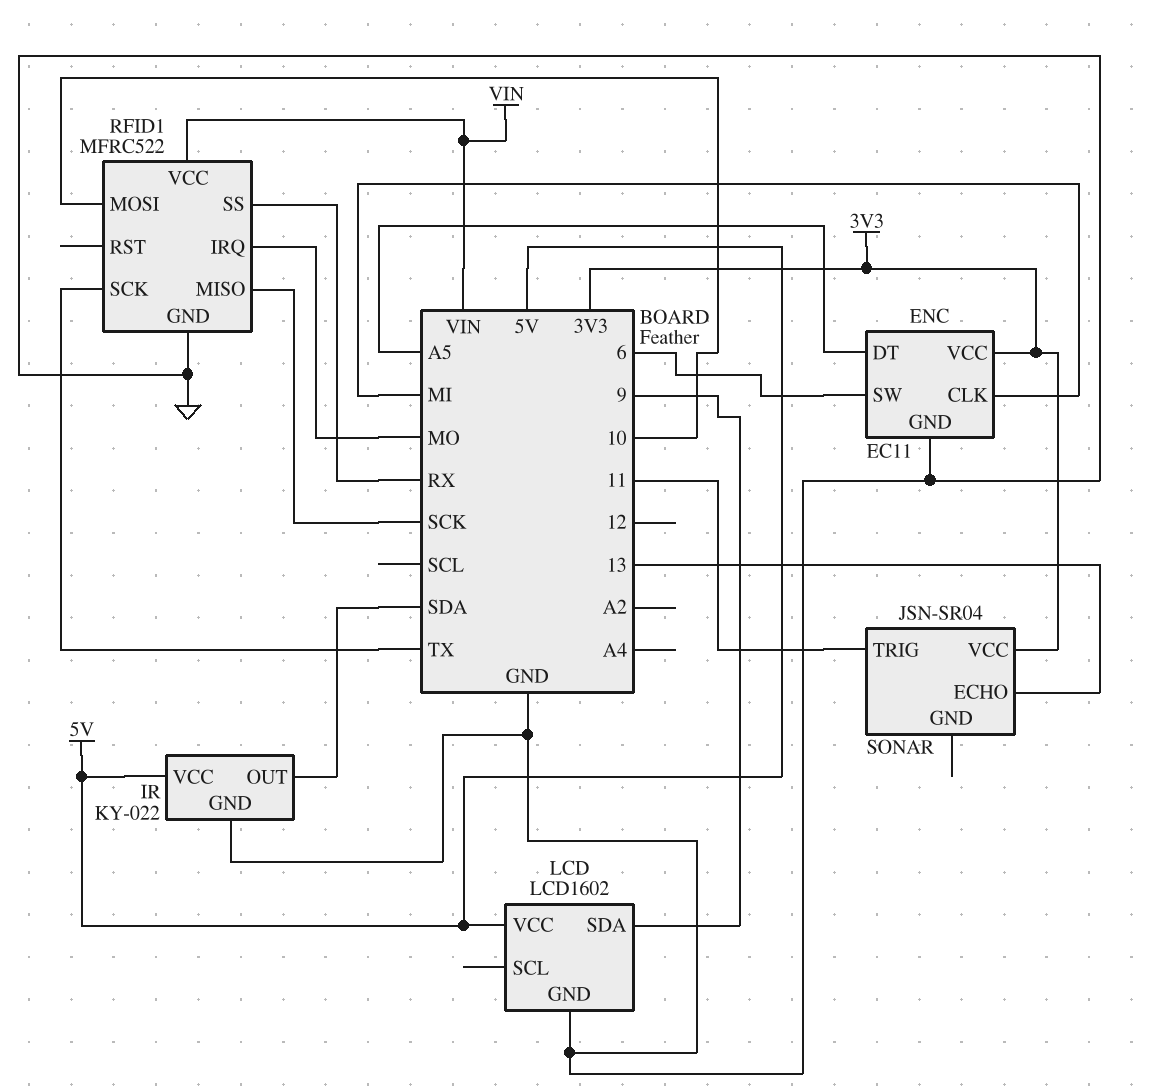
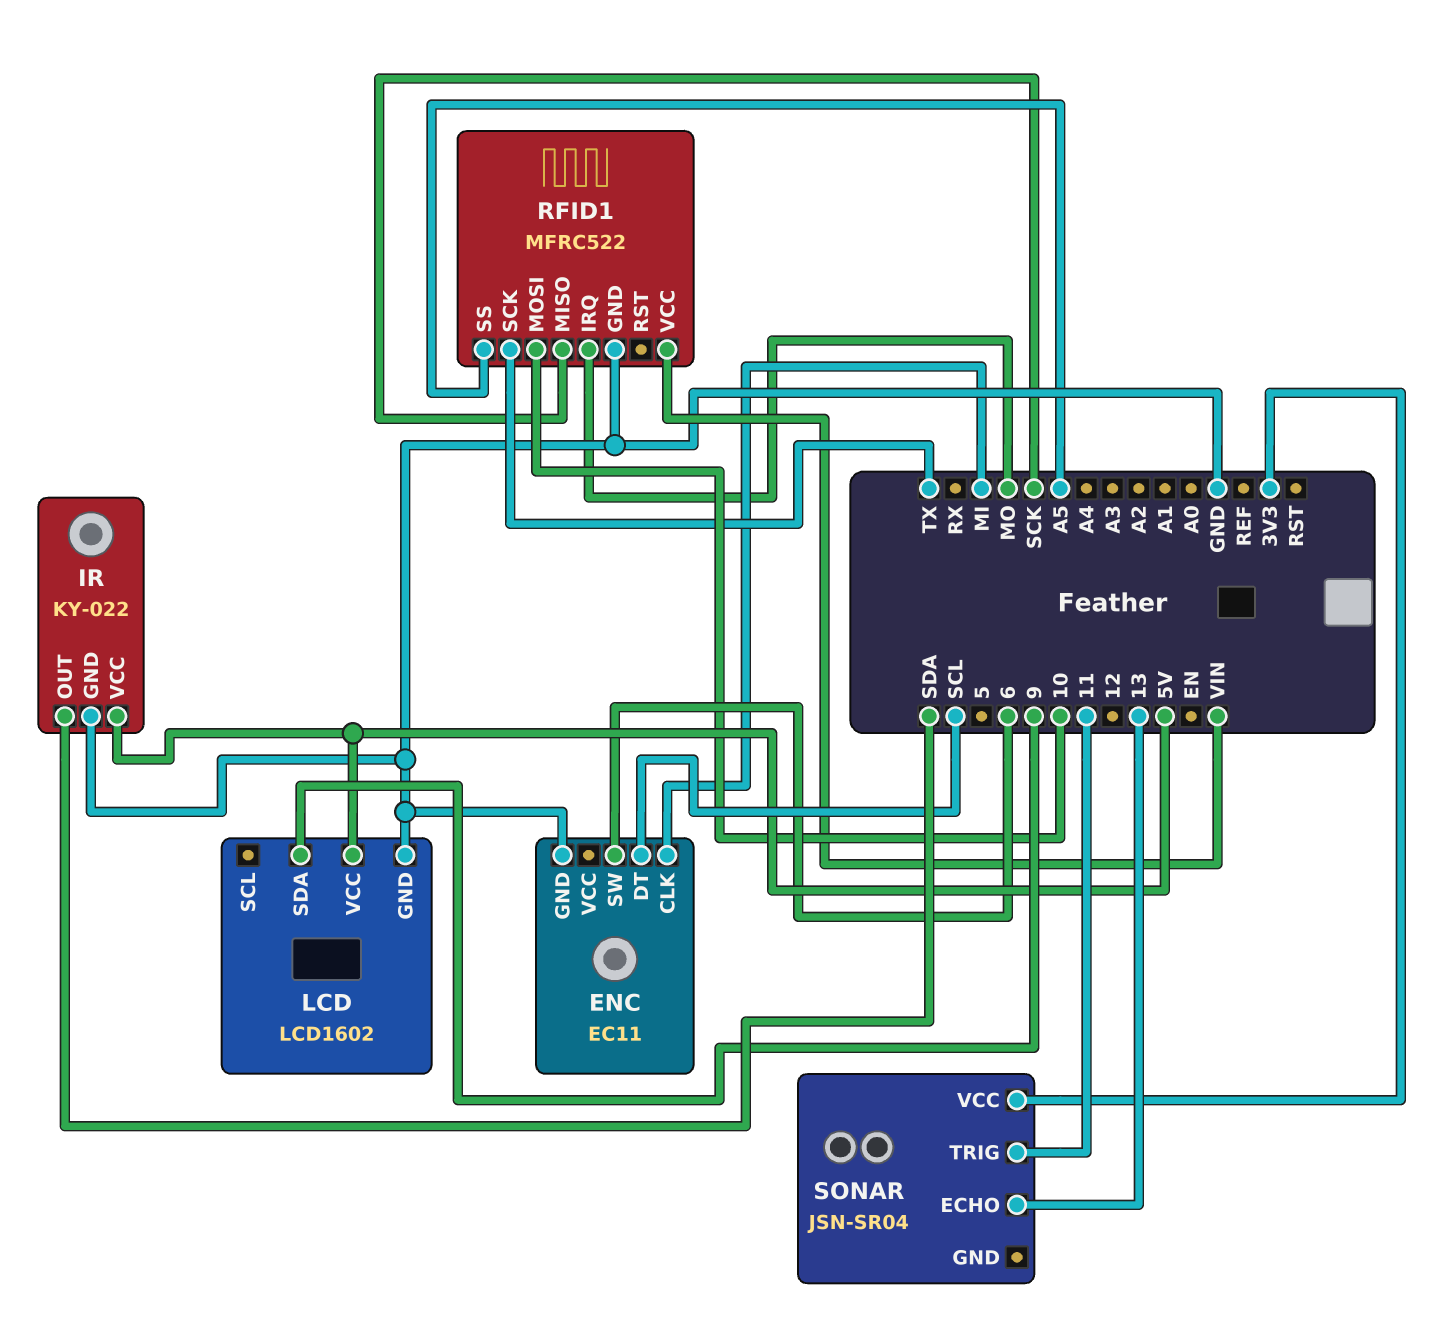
ENC pin DT: A5 -> SCL
ENC pin VCC: 3V3 -> none
RFID1 pin SS: RX -> A5

